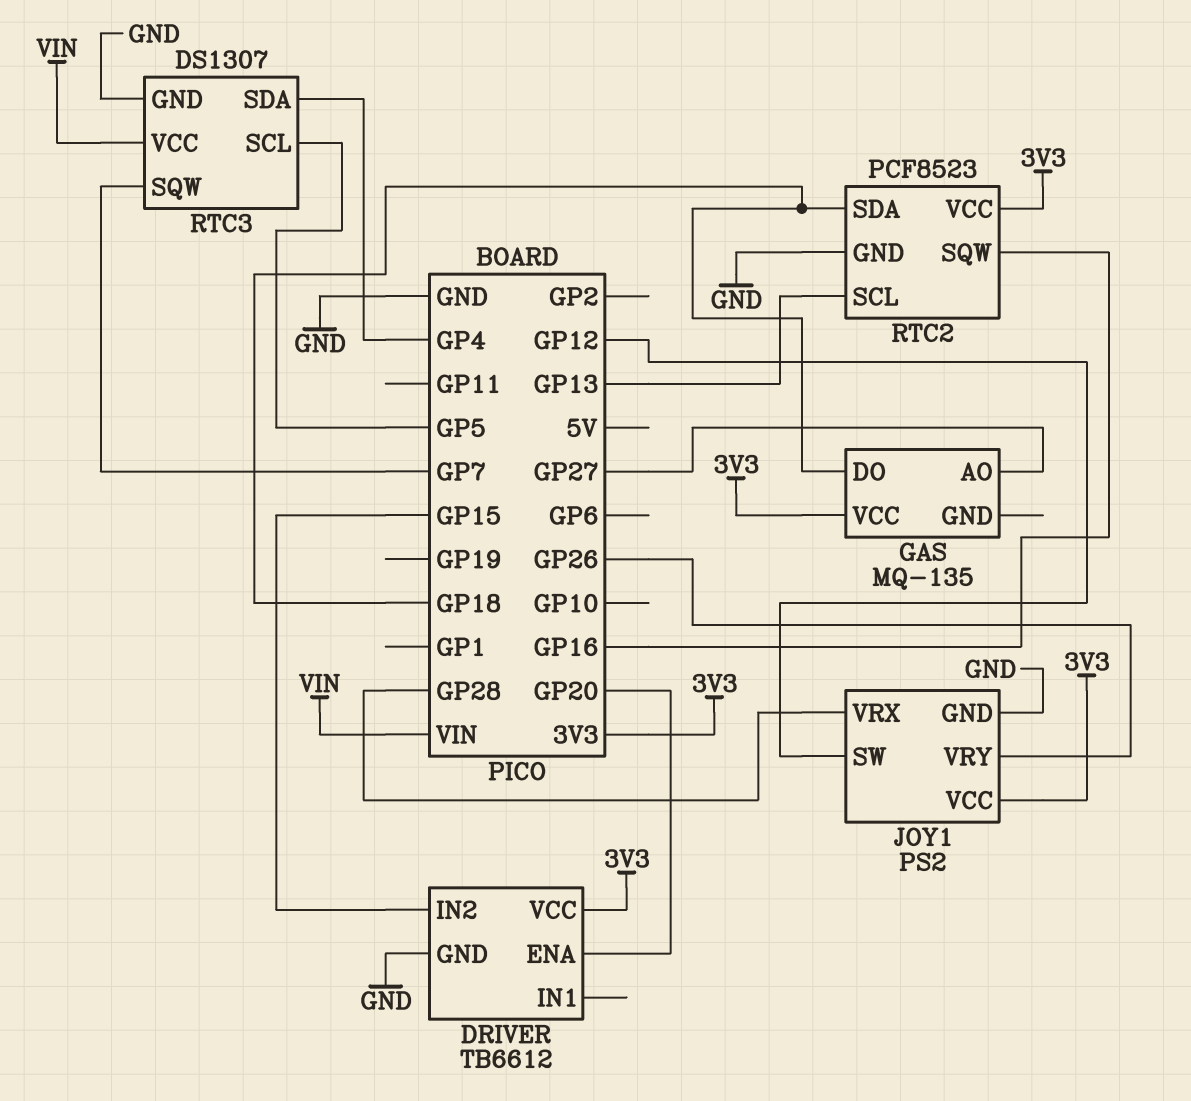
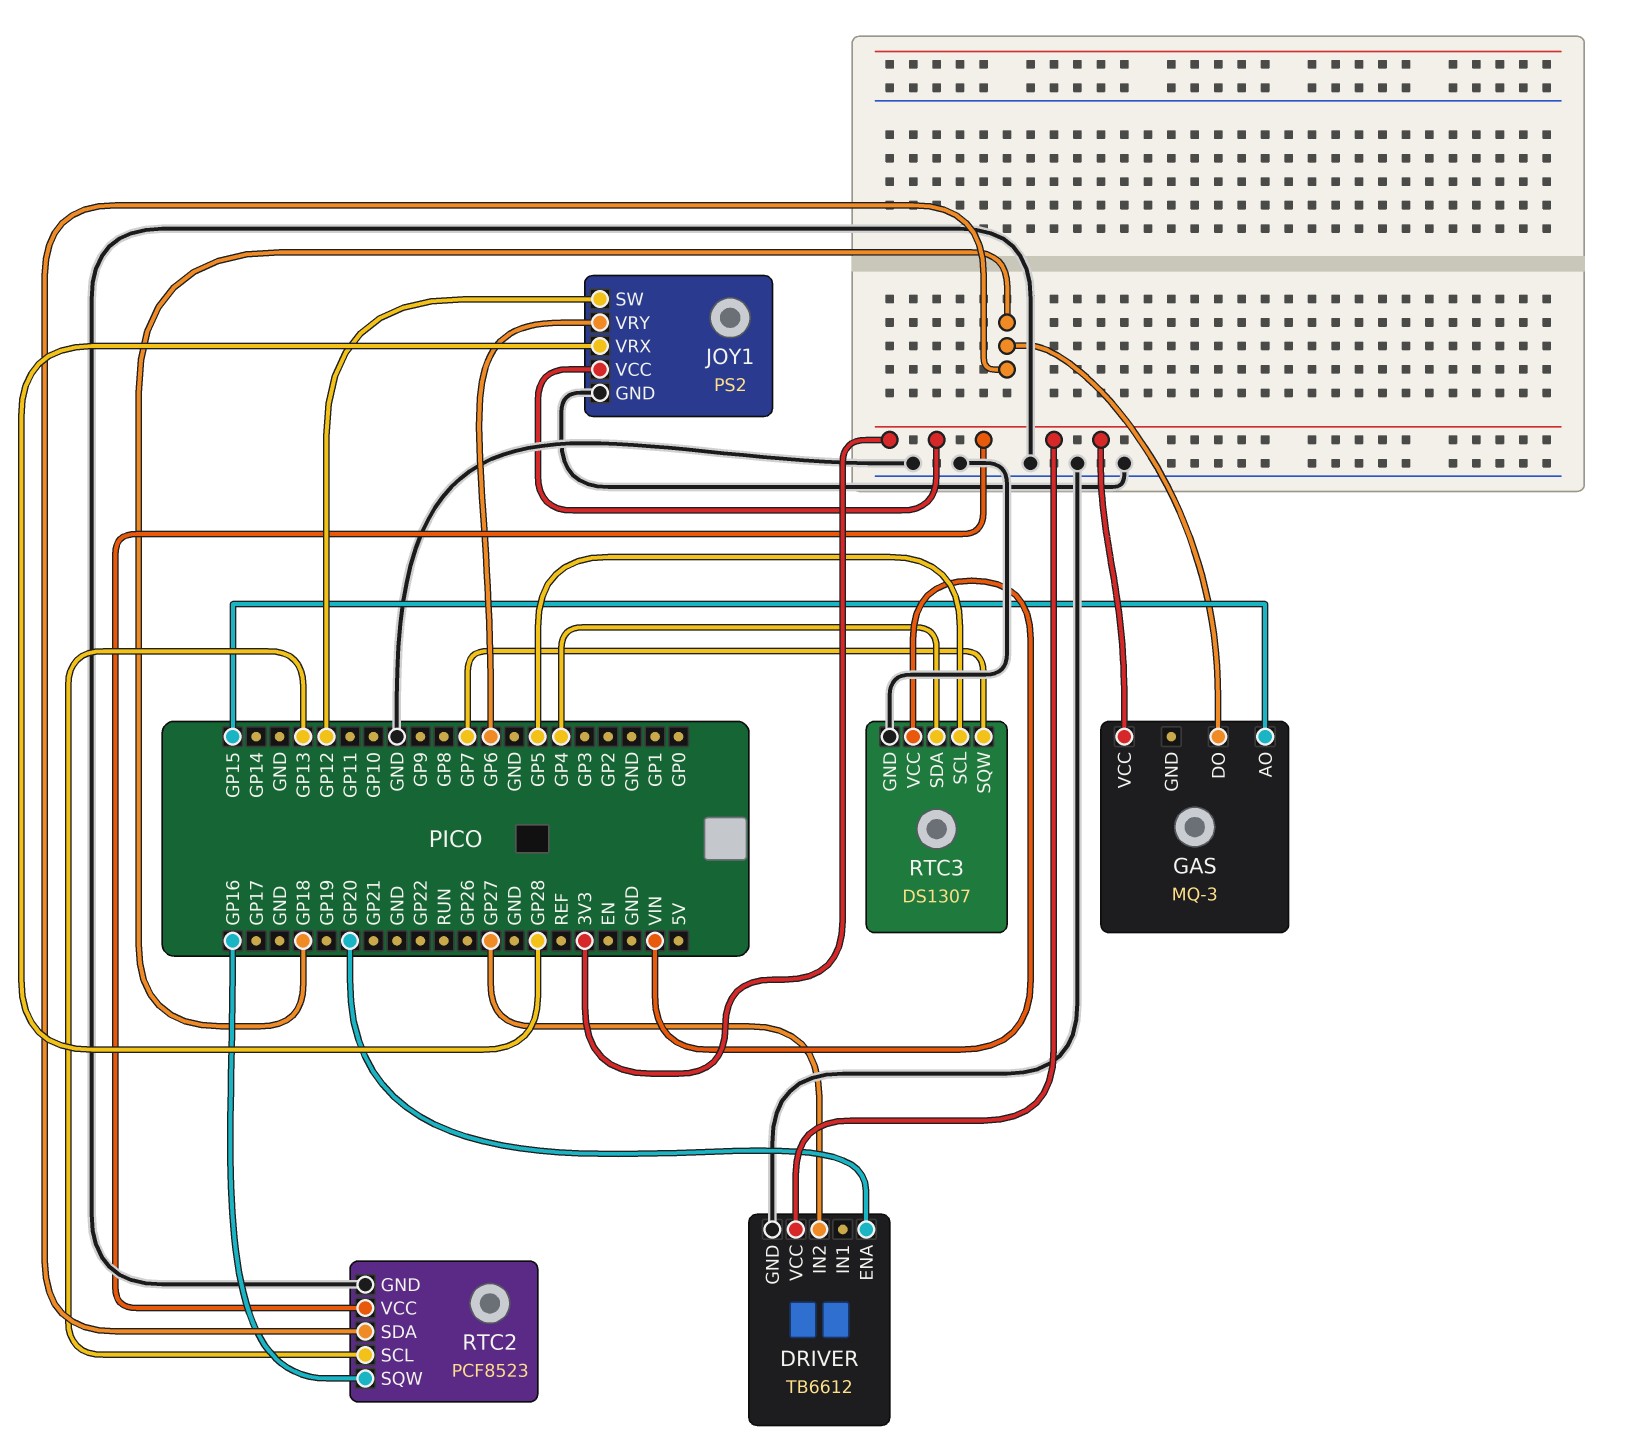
DRIVER pin IN2: GP15 -> GP27
GAS: MQ-135 -> MQ-3
GAS pin AO: GP27 -> GP15
JOY1 pin VRY: GP26 -> GP6

